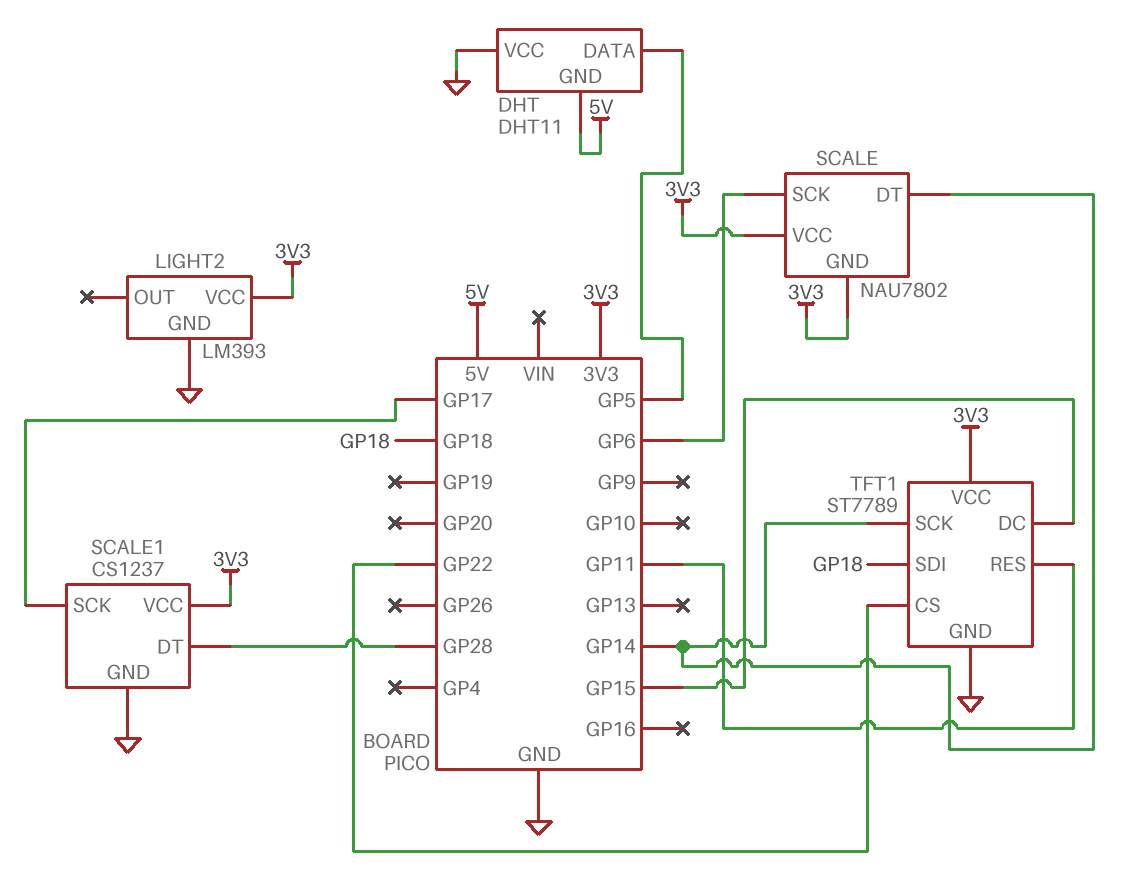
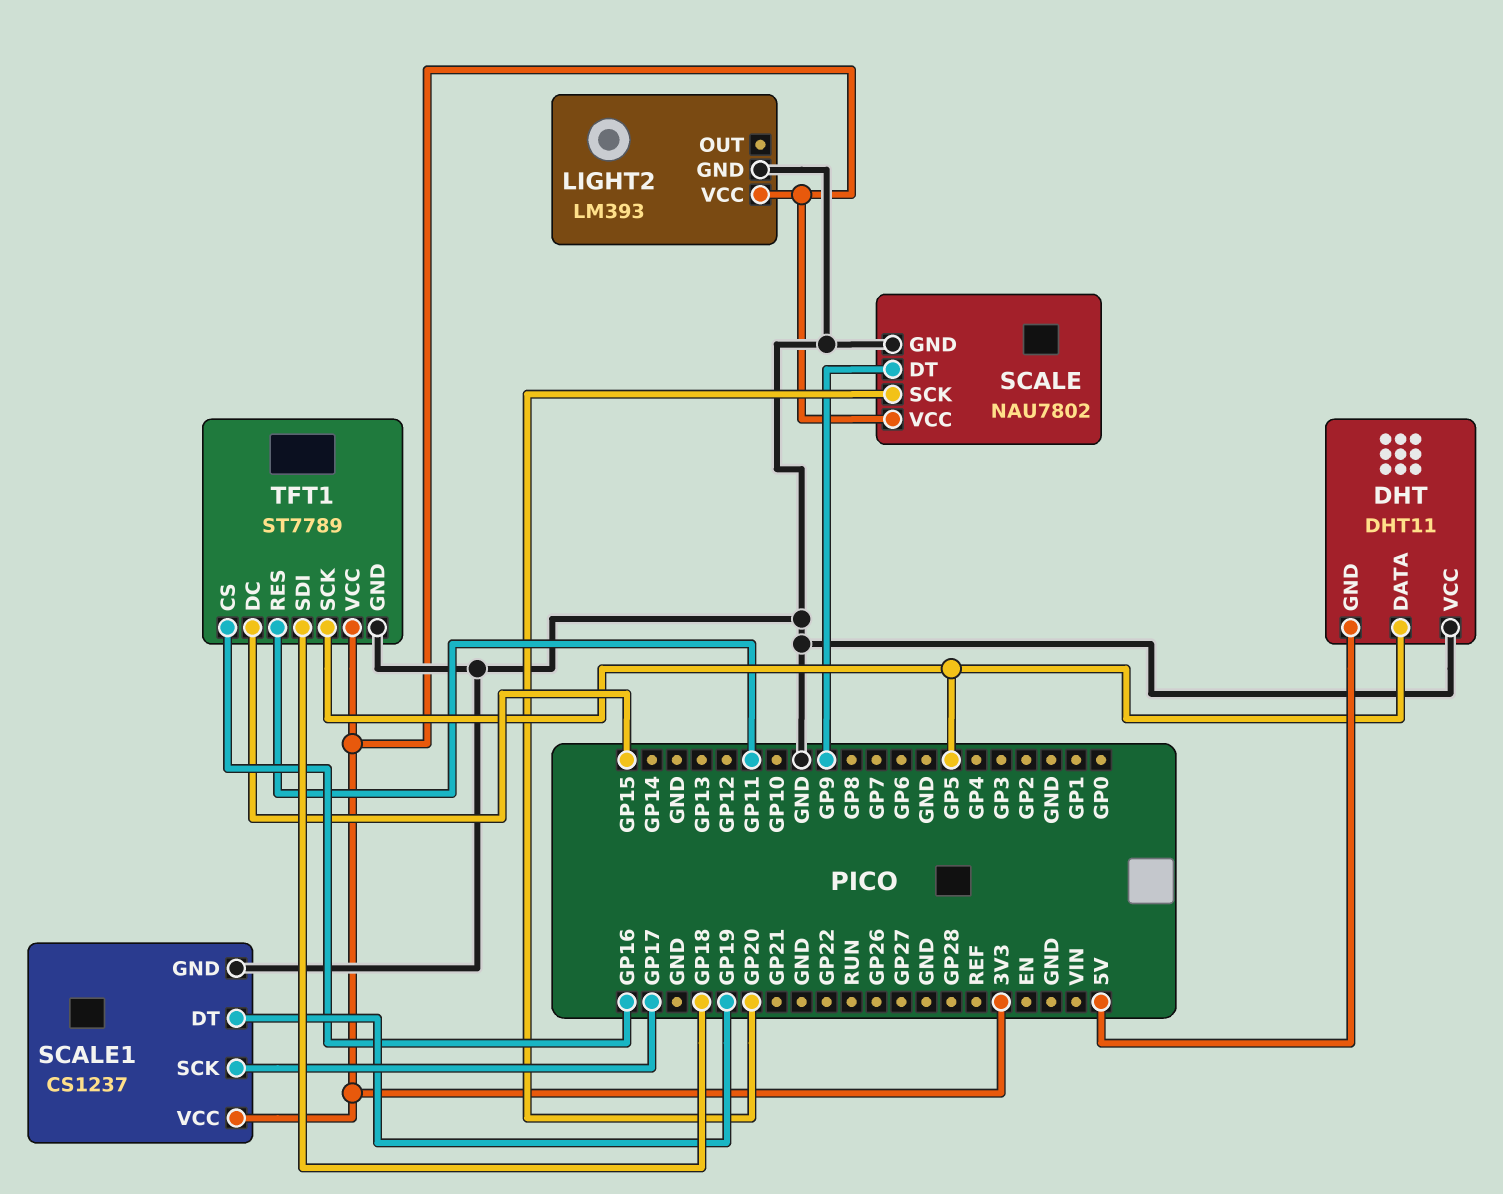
SCALE pin DT: GP14 -> GP9
SCALE pin GND: 3V3 -> GND
SCALE pin SCK: GP6 -> GP20
SCALE1 pin DT: GP28 -> GP19
TFT1 pin CS: GP22 -> GP16
TFT1 pin SCK: GP14 -> GP5

